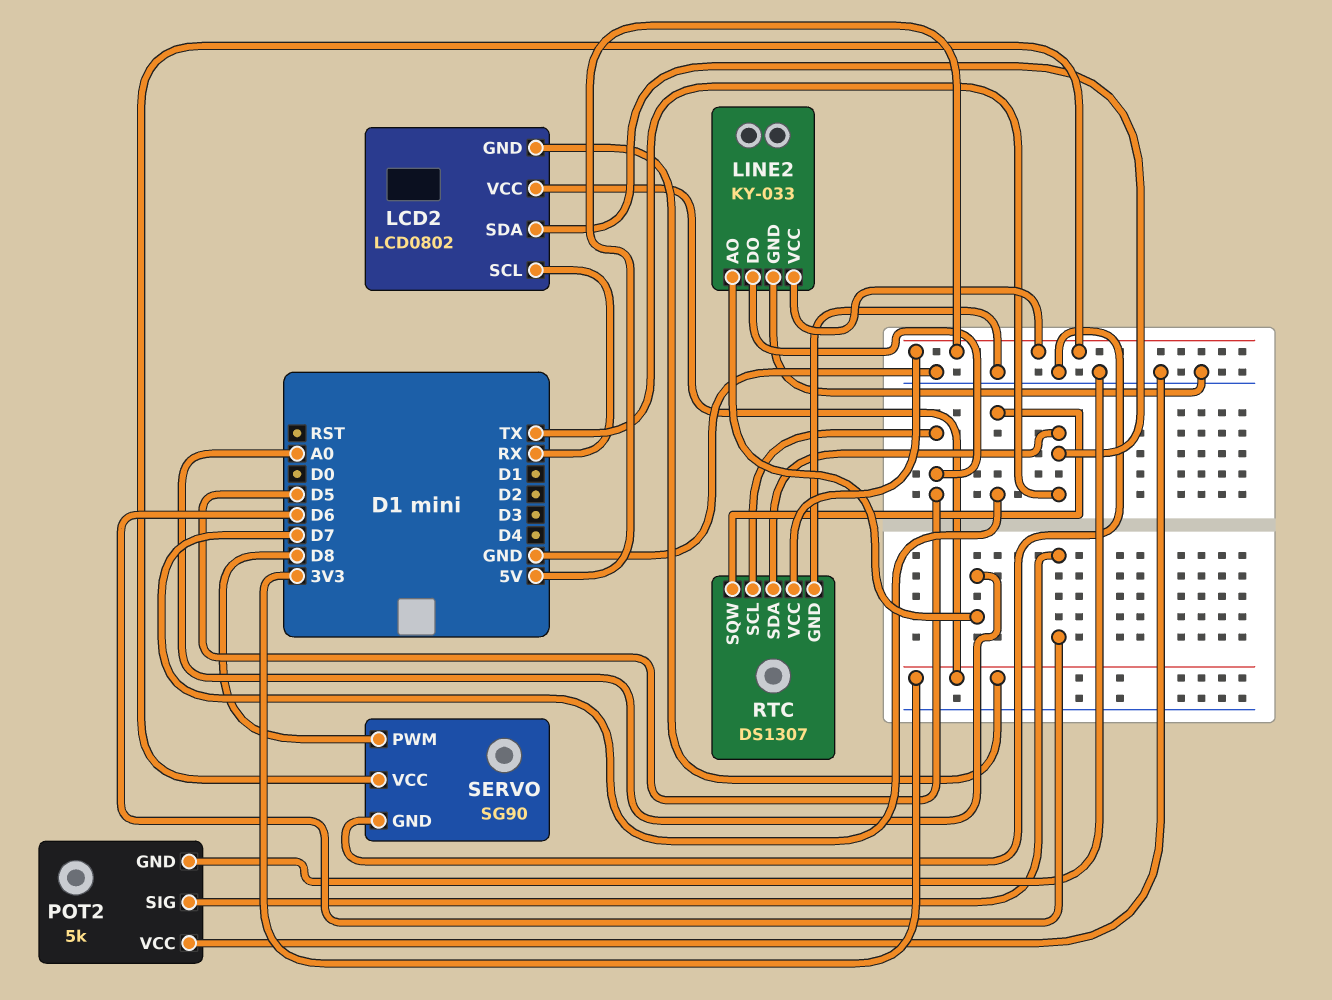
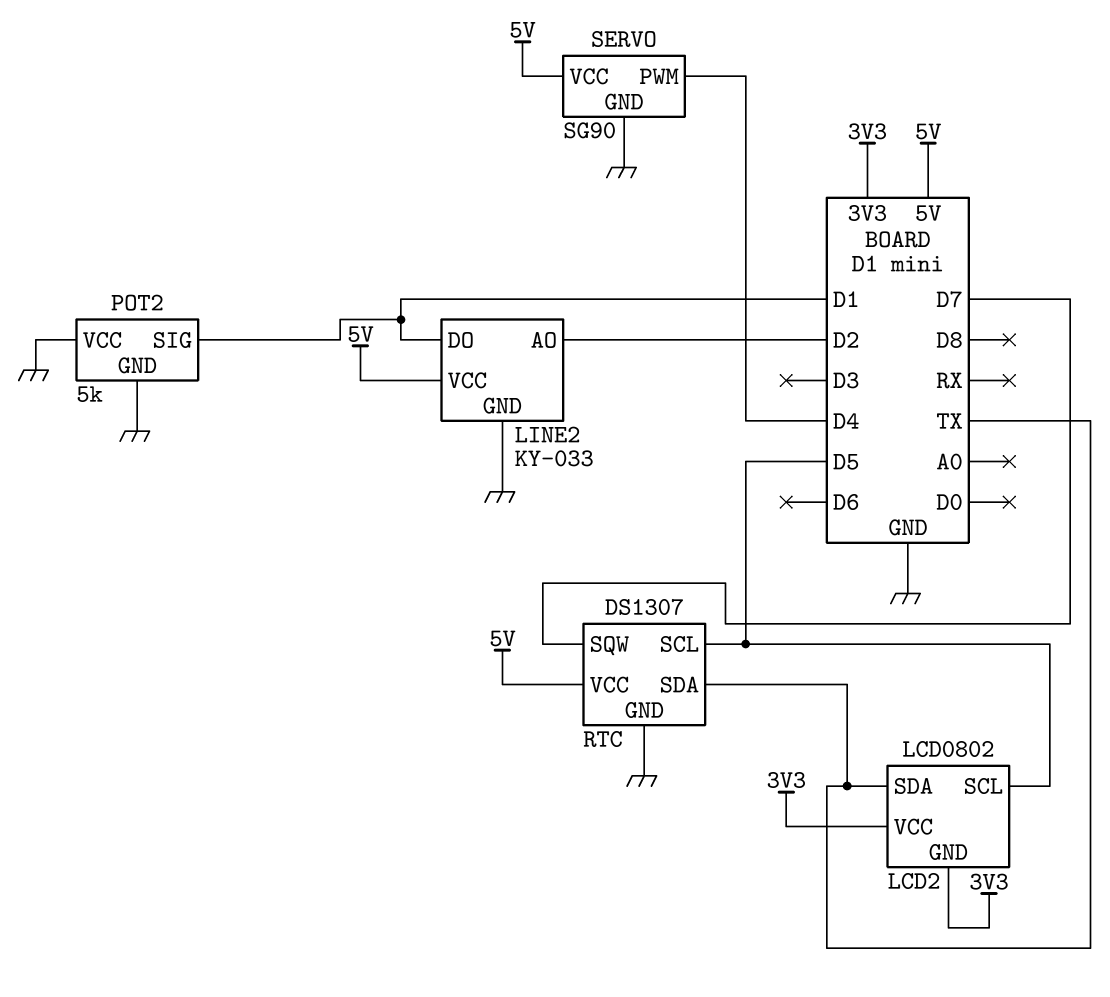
LCD2 pin SCL: RX -> D5
LINE2 pin AO: A0 -> D2
LINE2 pin DO: D5 -> D1
POT2 pin SIG: D6 -> D1
SERVO pin PWM: D8 -> D4

